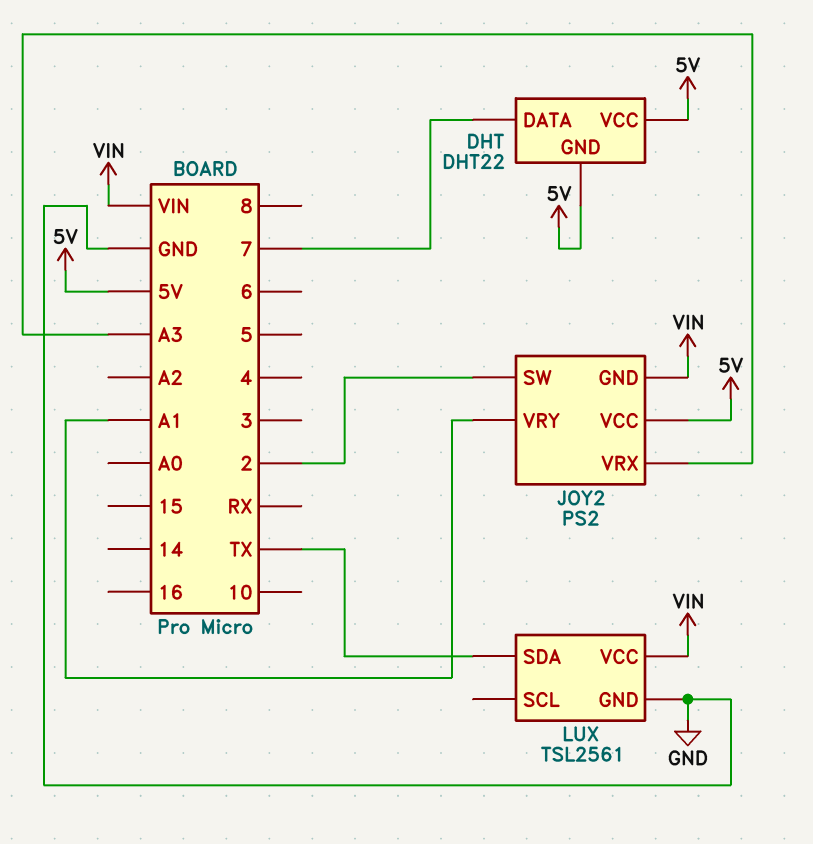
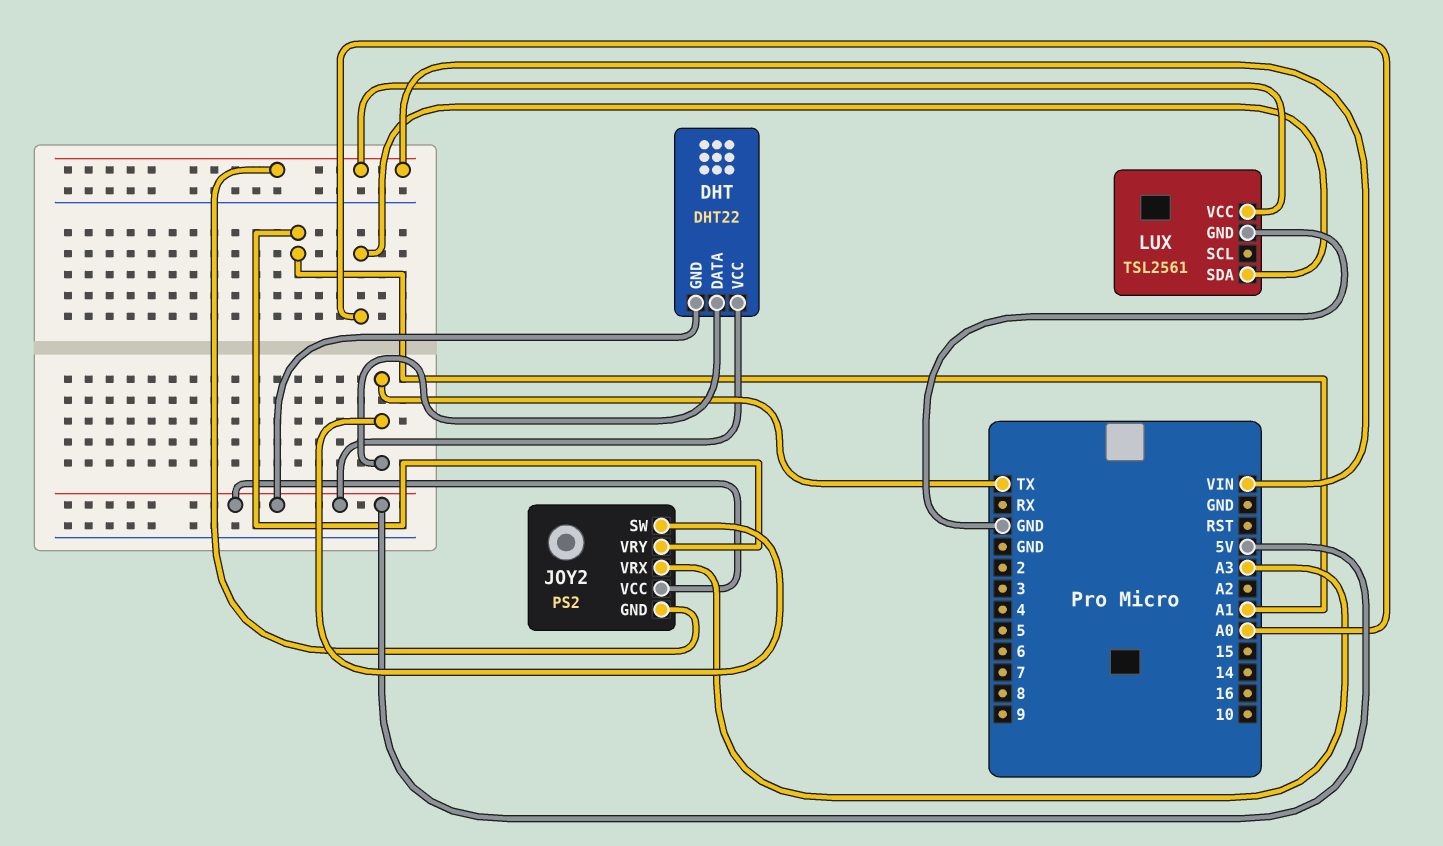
DHT pin DATA: 7 -> TX
JOY2 pin SW: 2 -> TX
LUX pin SDA: TX -> A0

